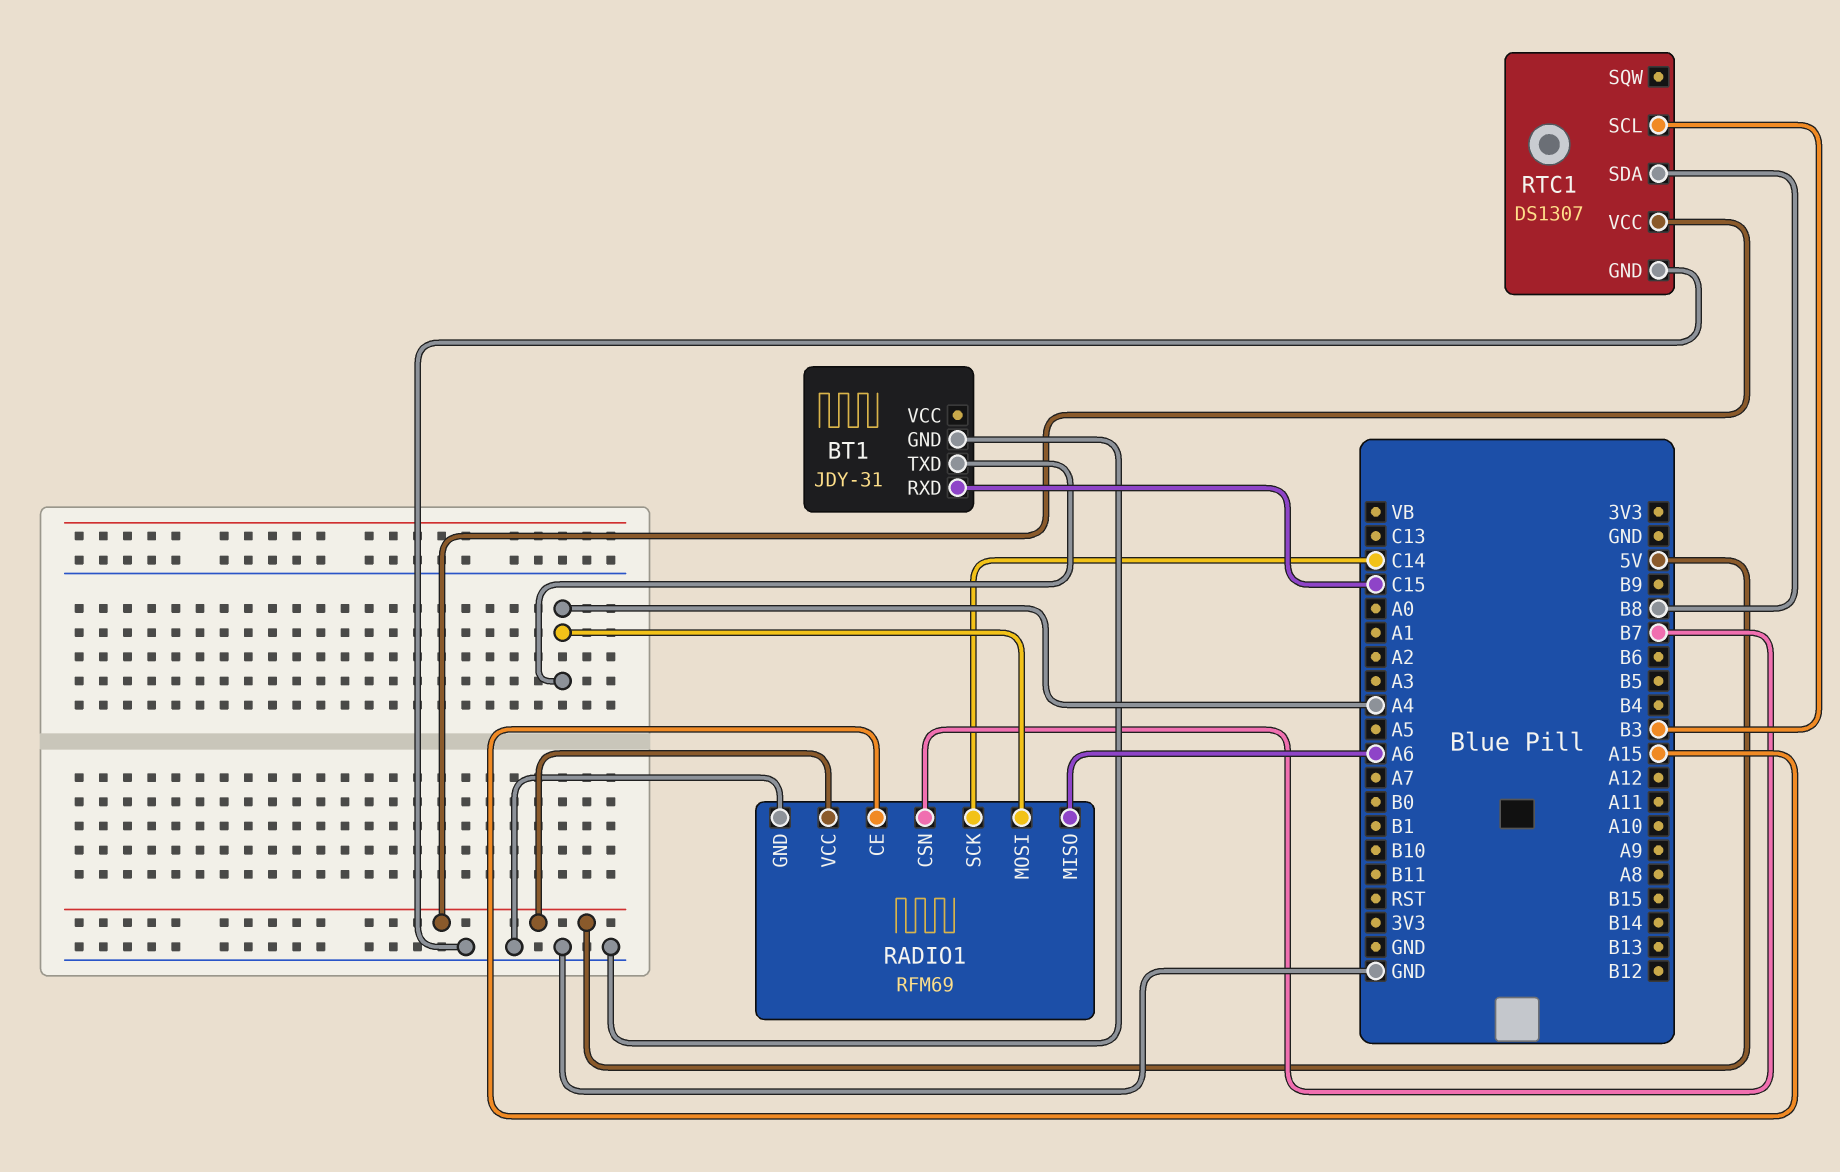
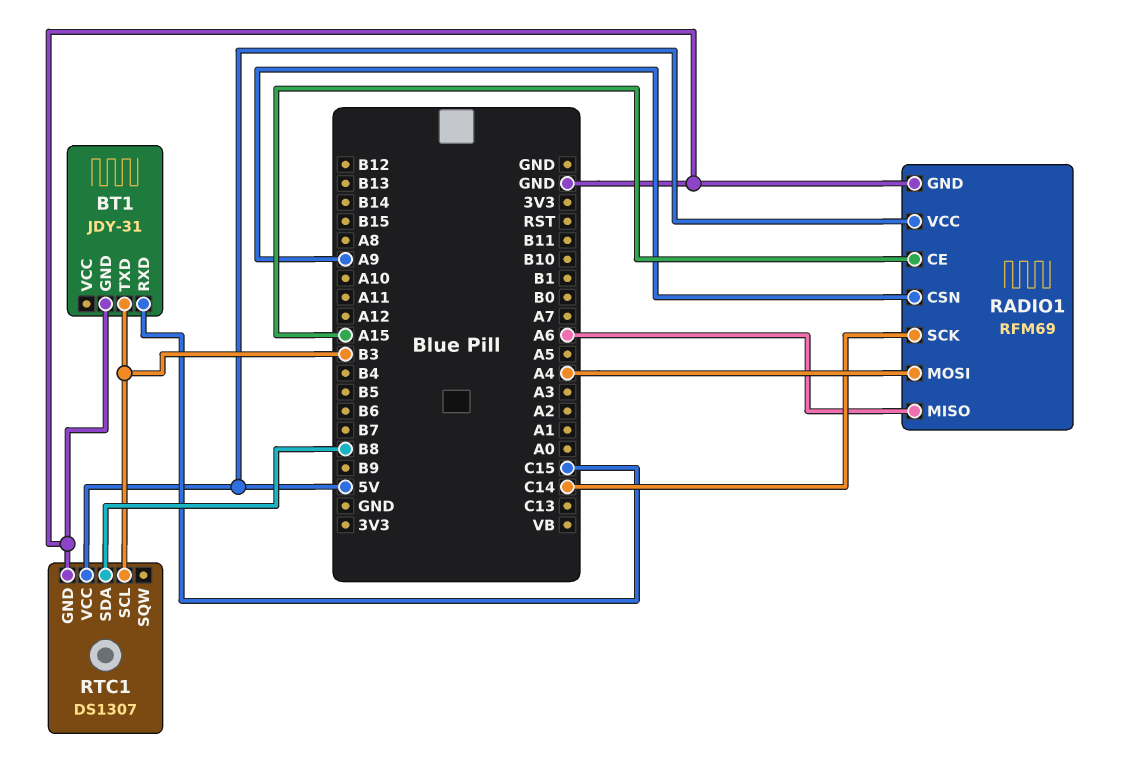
BT1 pin TXD: A4 -> B3
RADIO1 pin CSN: B7 -> A9

